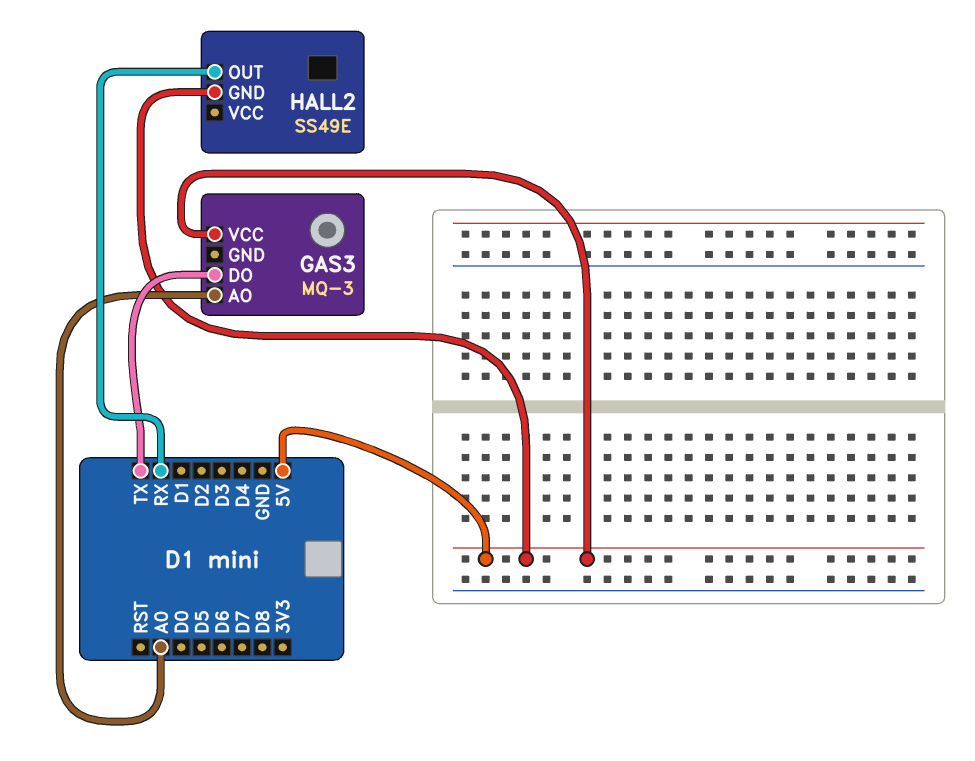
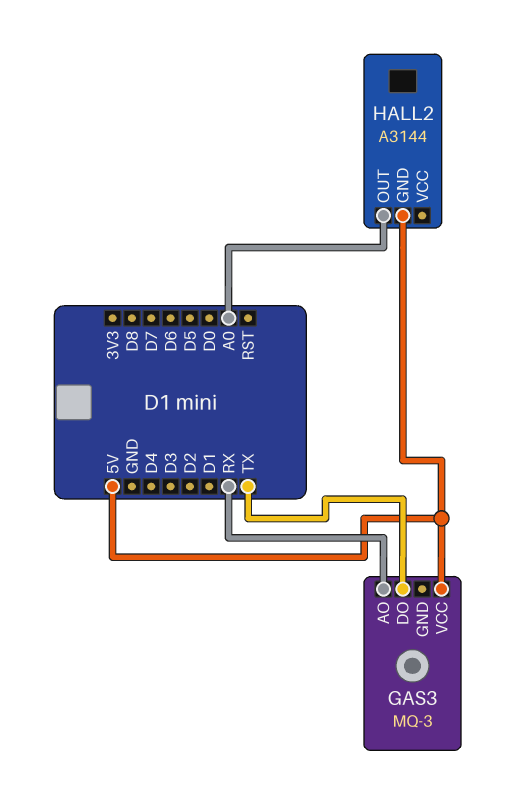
GAS3 pin AO: A0 -> RX
HALL2: SS49E -> A3144
HALL2 pin OUT: RX -> A0

